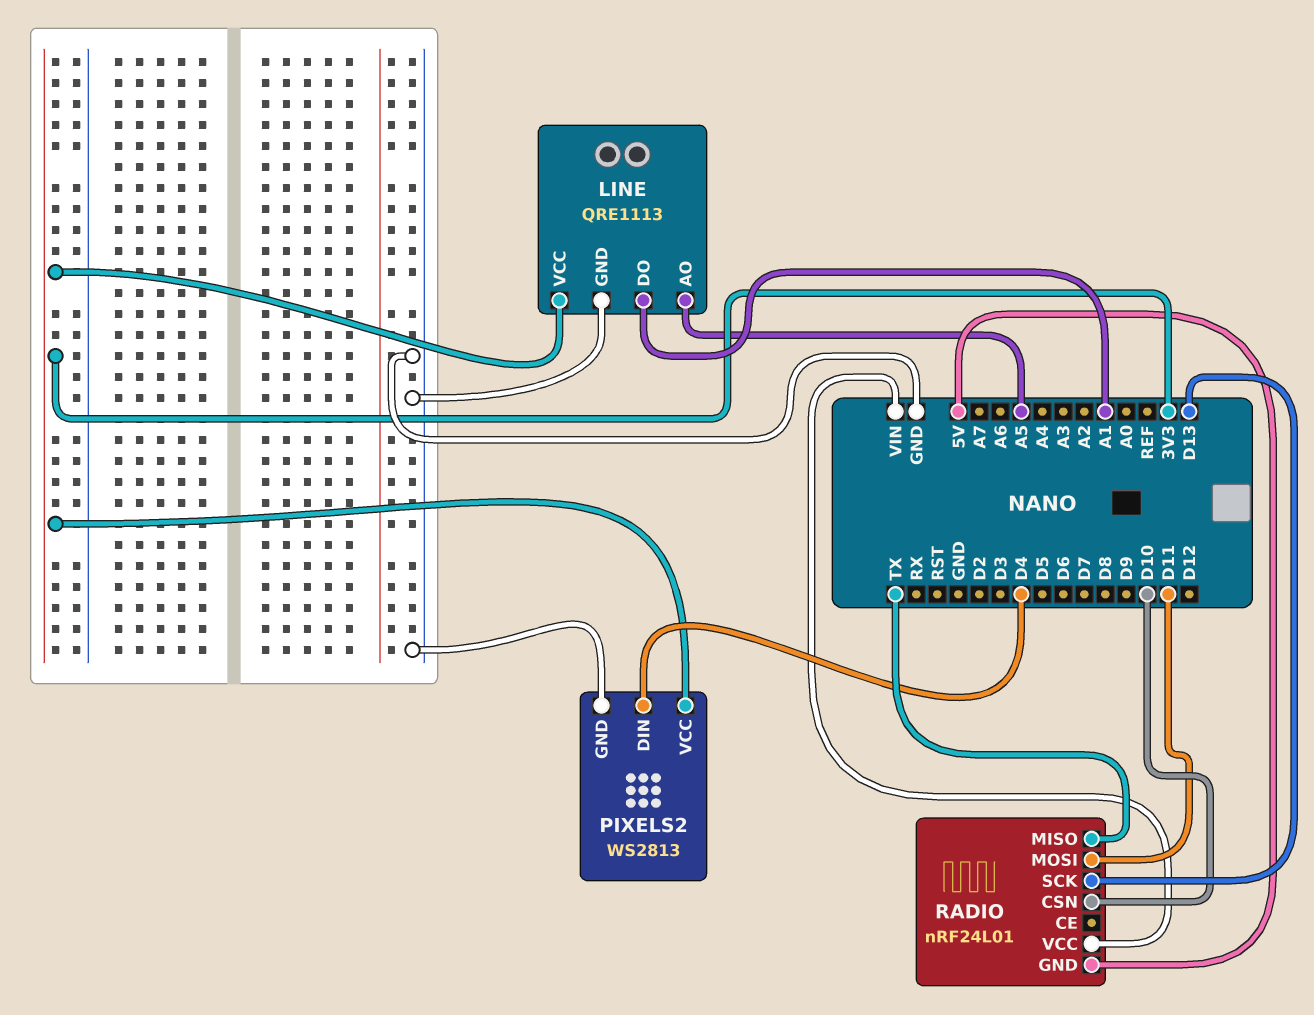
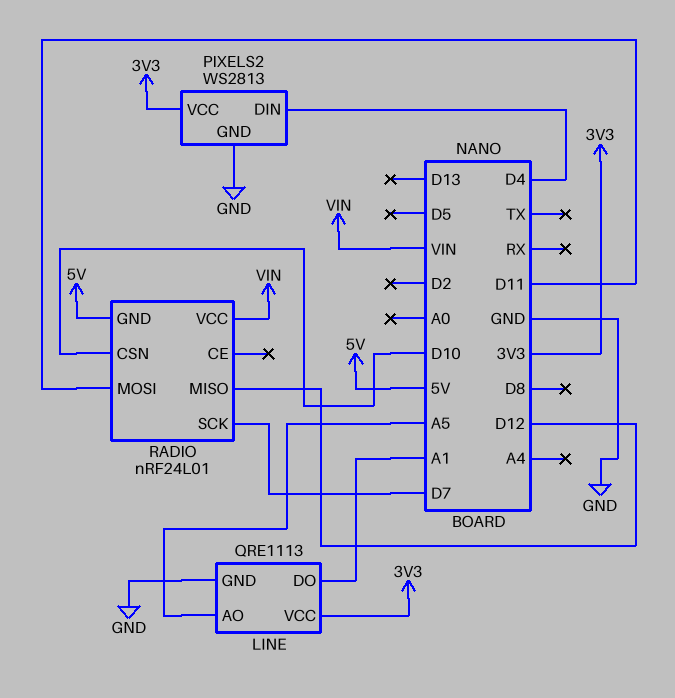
RADIO pin MISO: TX -> D12
RADIO pin SCK: D13 -> D7

